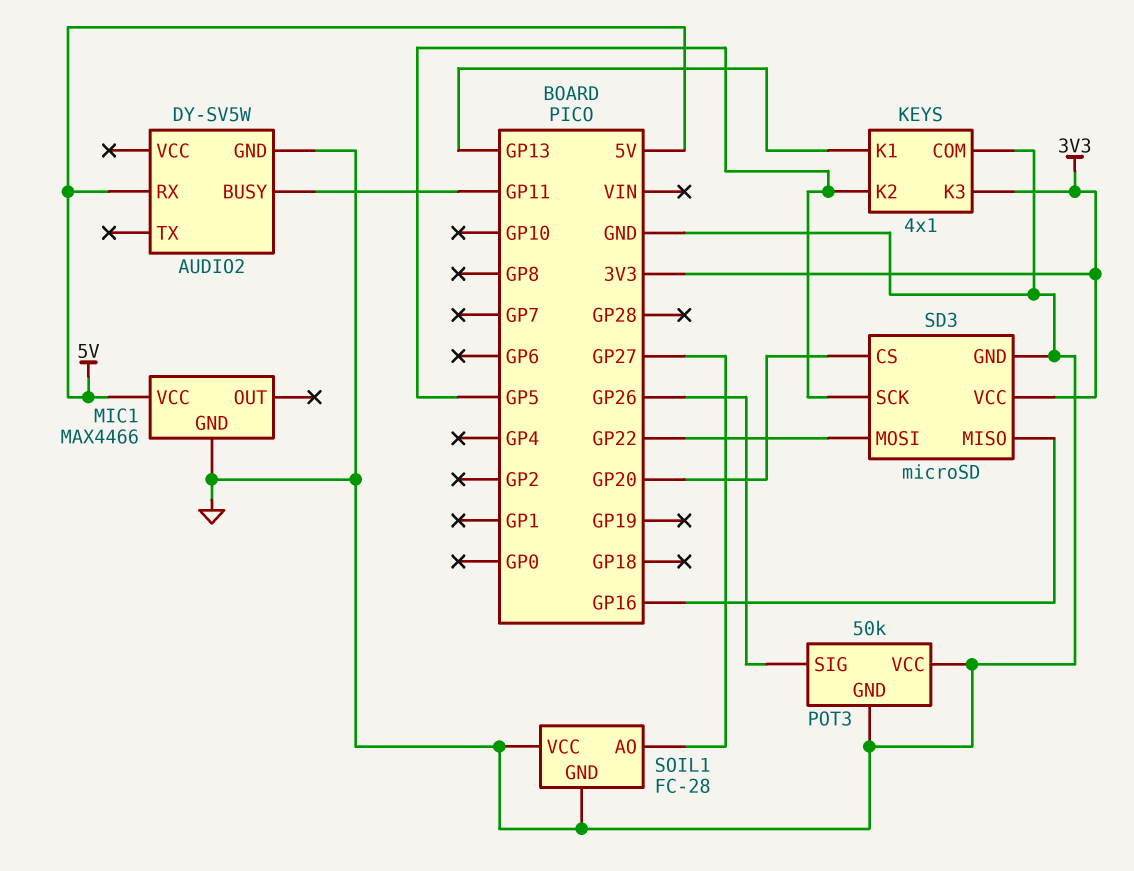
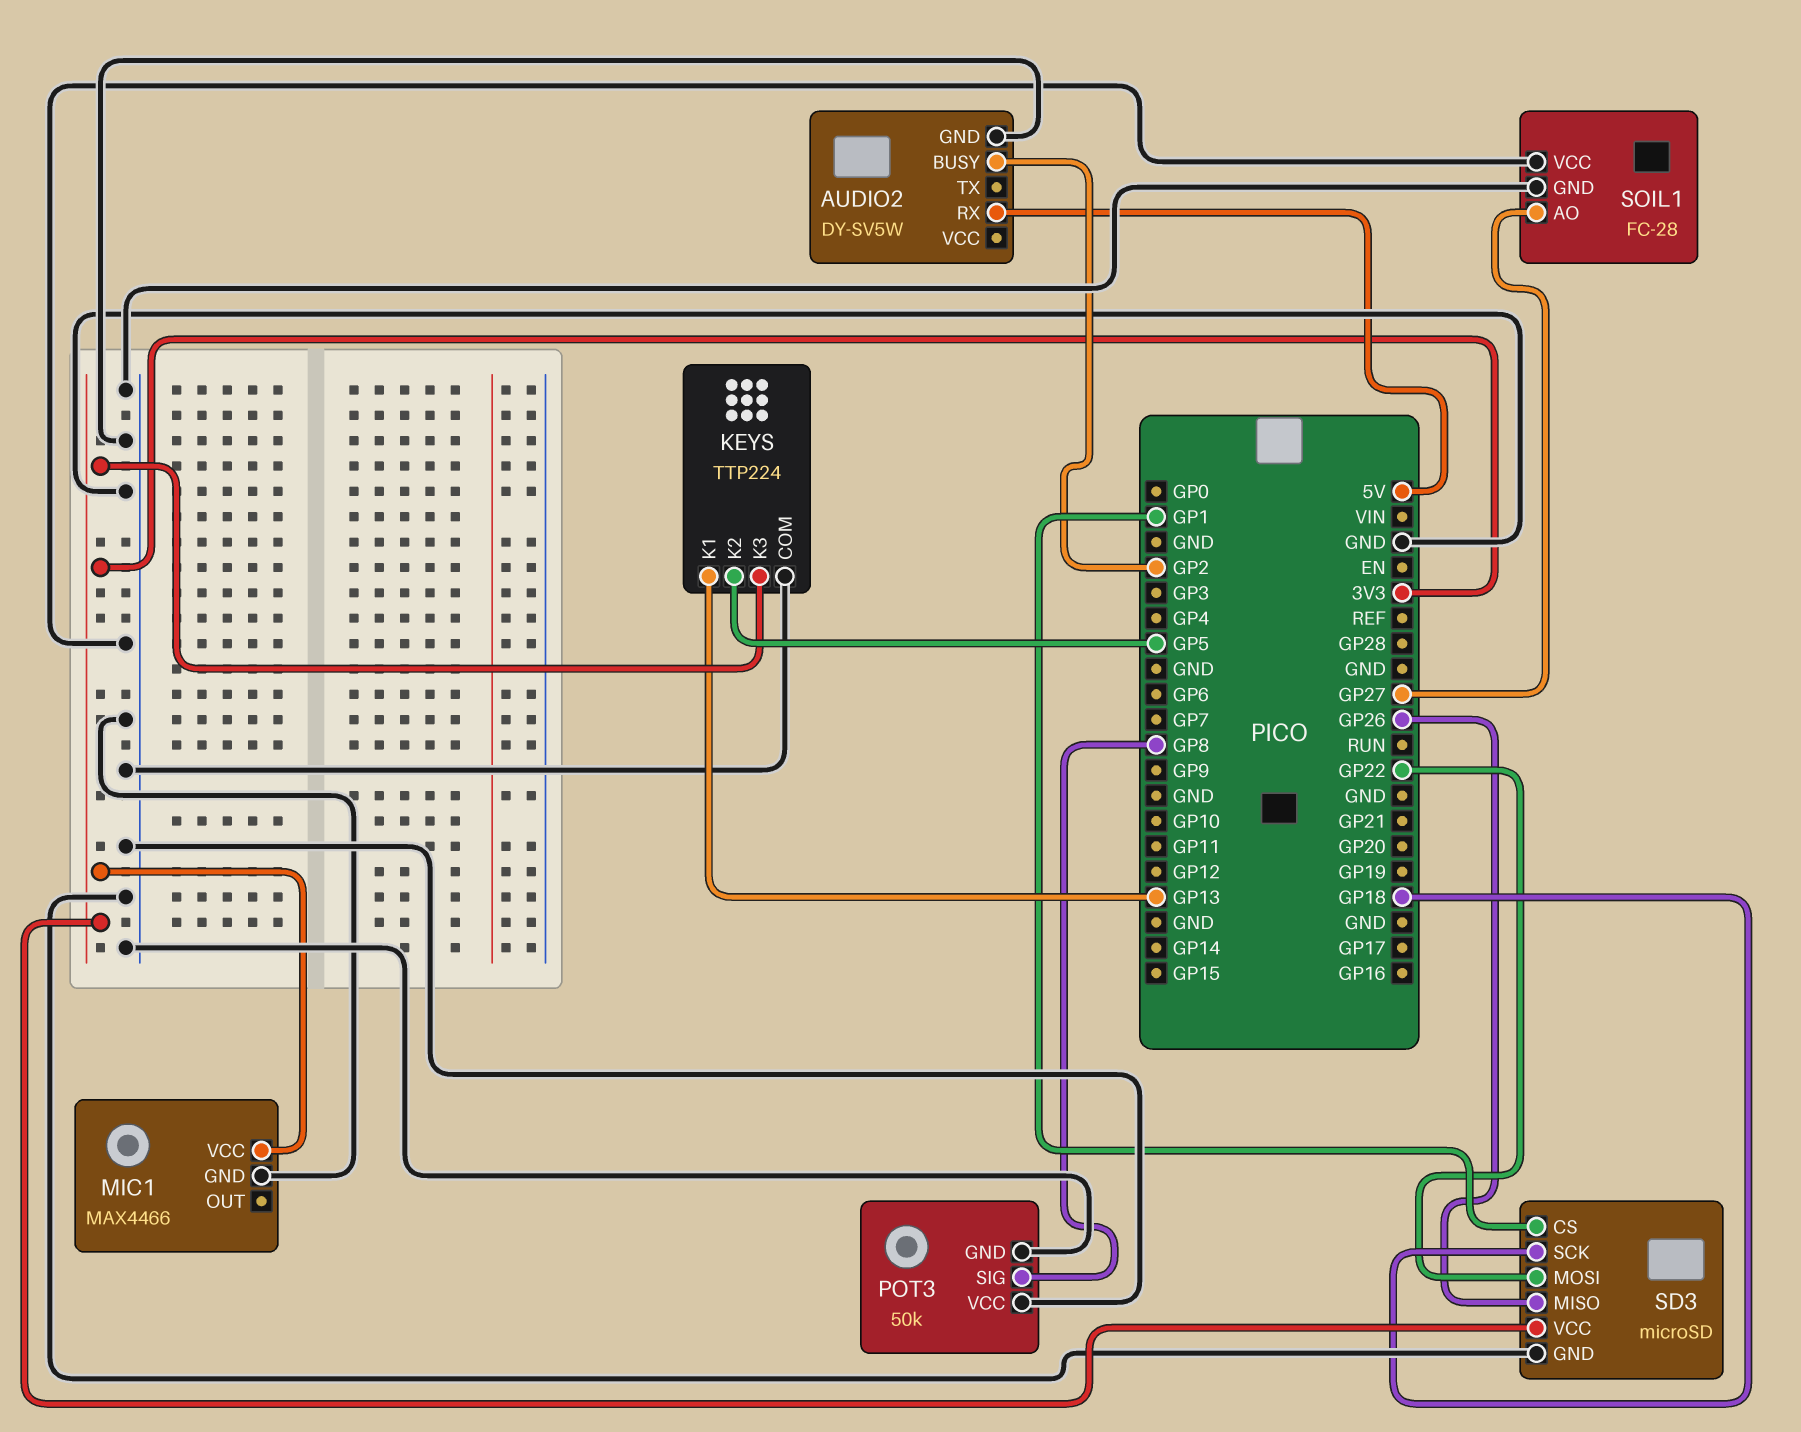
AUDIO2 pin BUSY: GP11 -> GP2
KEYS: 4x1 -> TTP224
MIC1 pin VCC: 5V -> 3V3
POT3 pin SIG: GP26 -> GP8
SD3 pin CS: GP20 -> GP1
SD3 pin MISO: GP16 -> GP26
SD3 pin SCK: GP5 -> GP18

